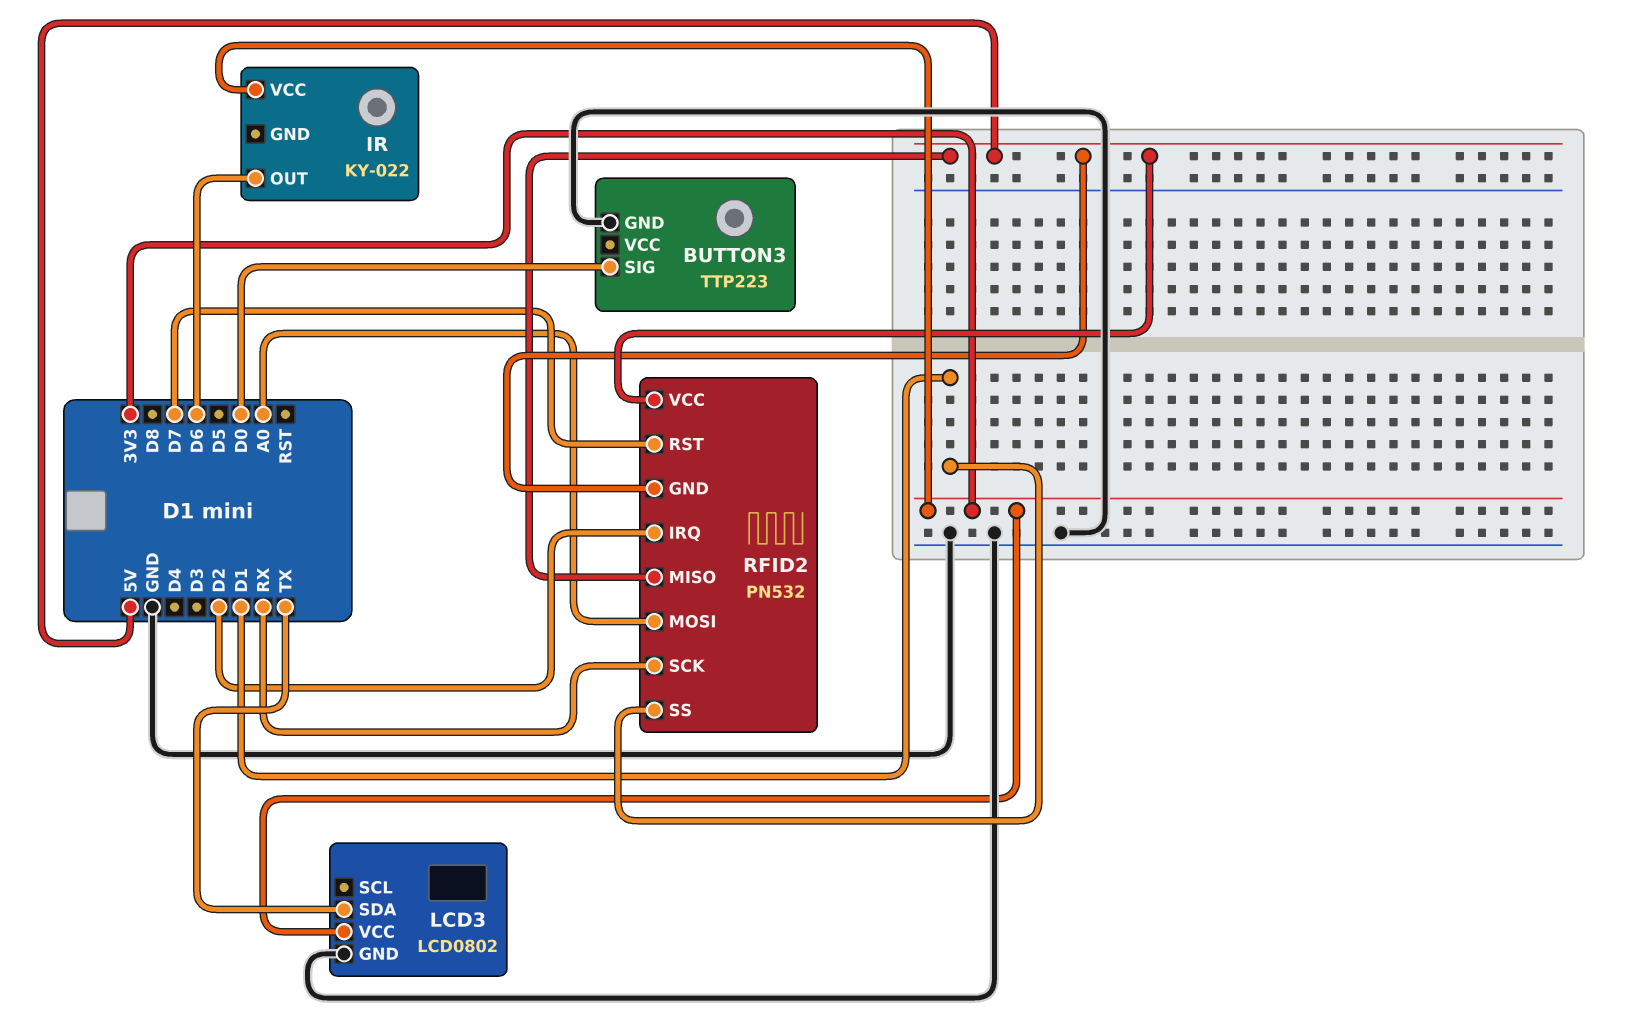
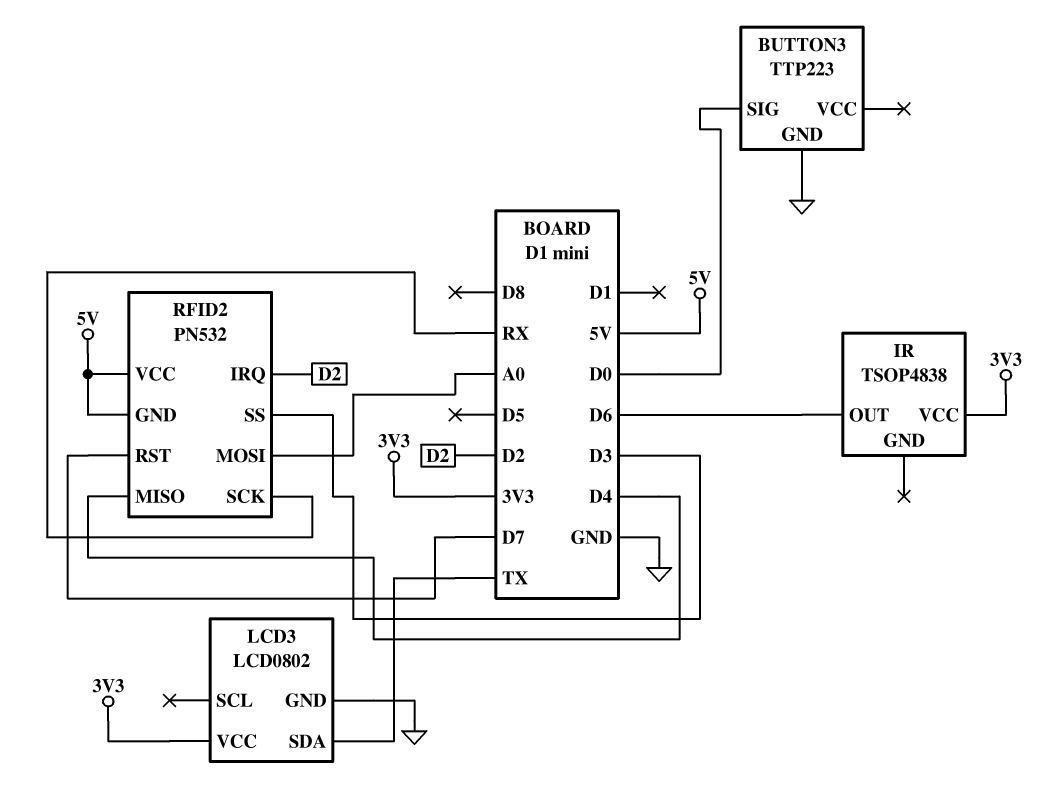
IR: KY-022 -> TSOP4838
RFID2 pin MISO: 5V -> D4
RFID2 pin SS: D1 -> D3

